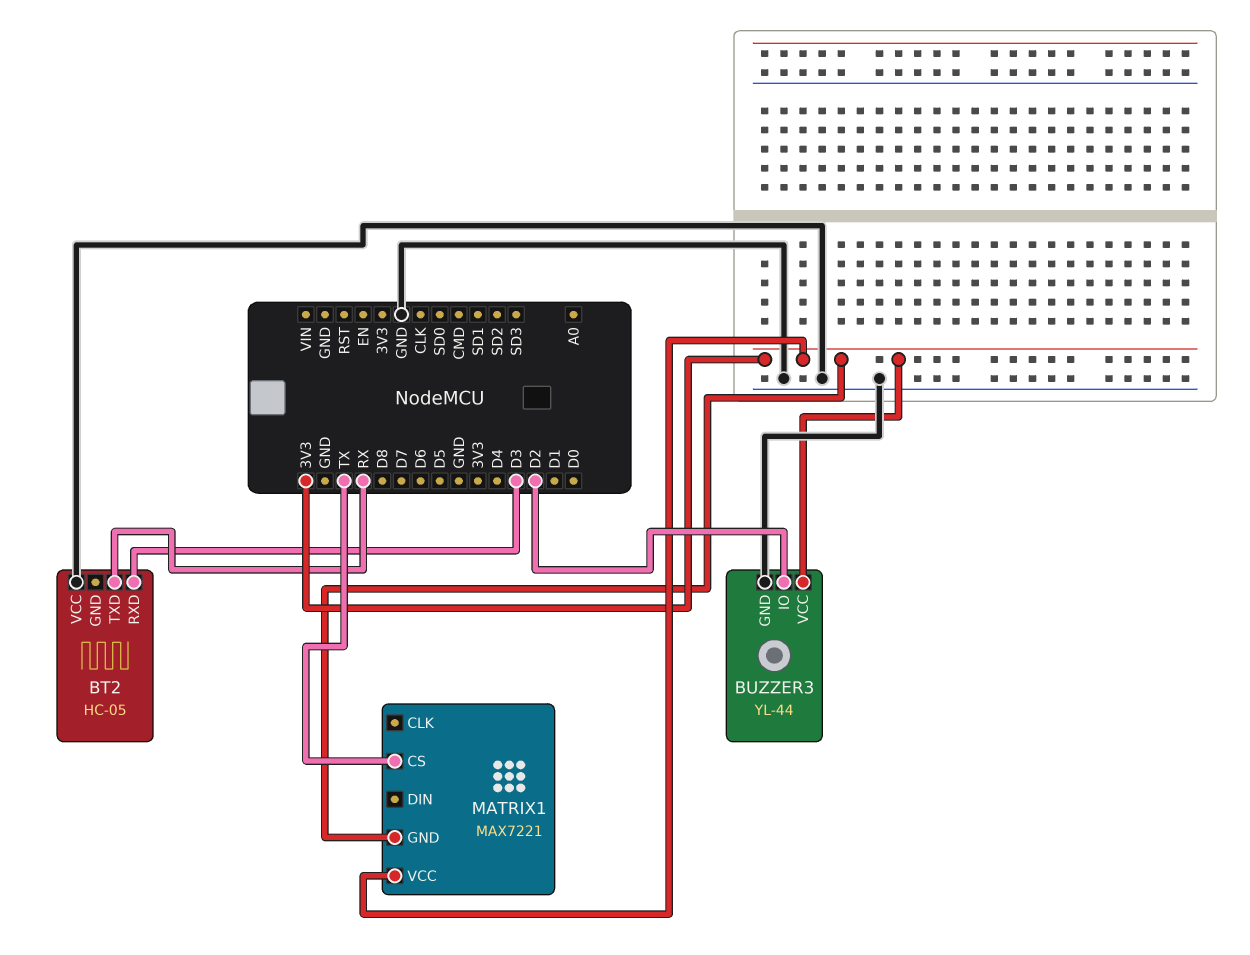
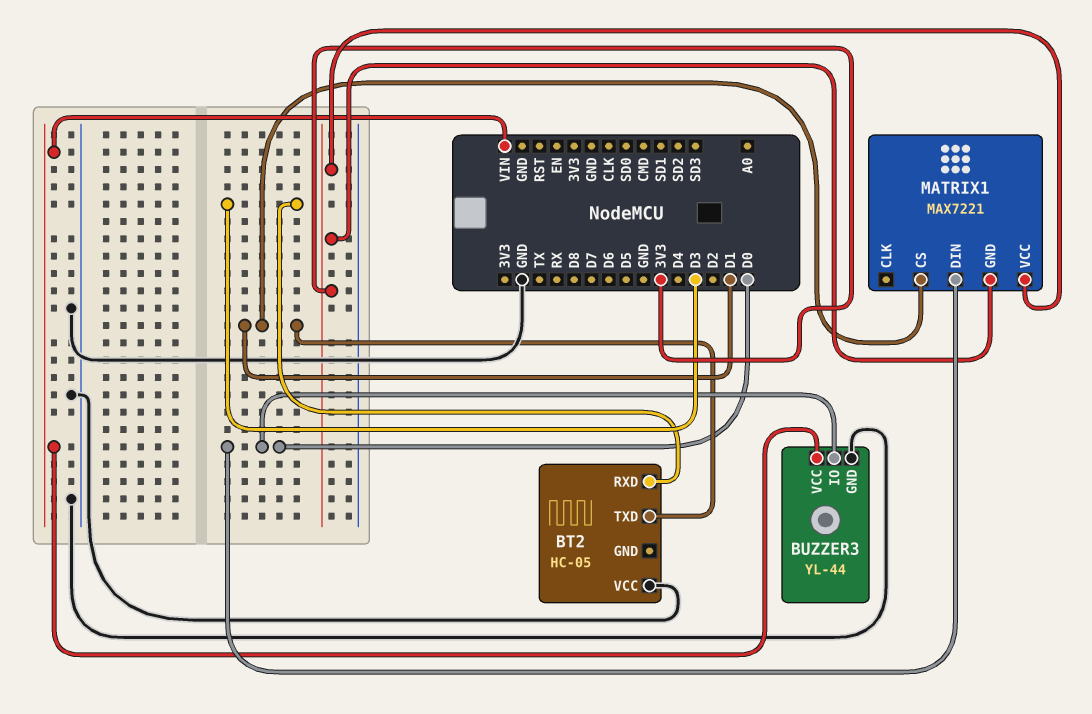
BT2 pin TXD: RX -> D1
BUZZER3 pin IO: D2 -> D0
BUZZER3 pin VCC: 3V3 -> VIN
MATRIX1 pin CS: TX -> D1
MATRIX1 pin DIN: none -> D0

